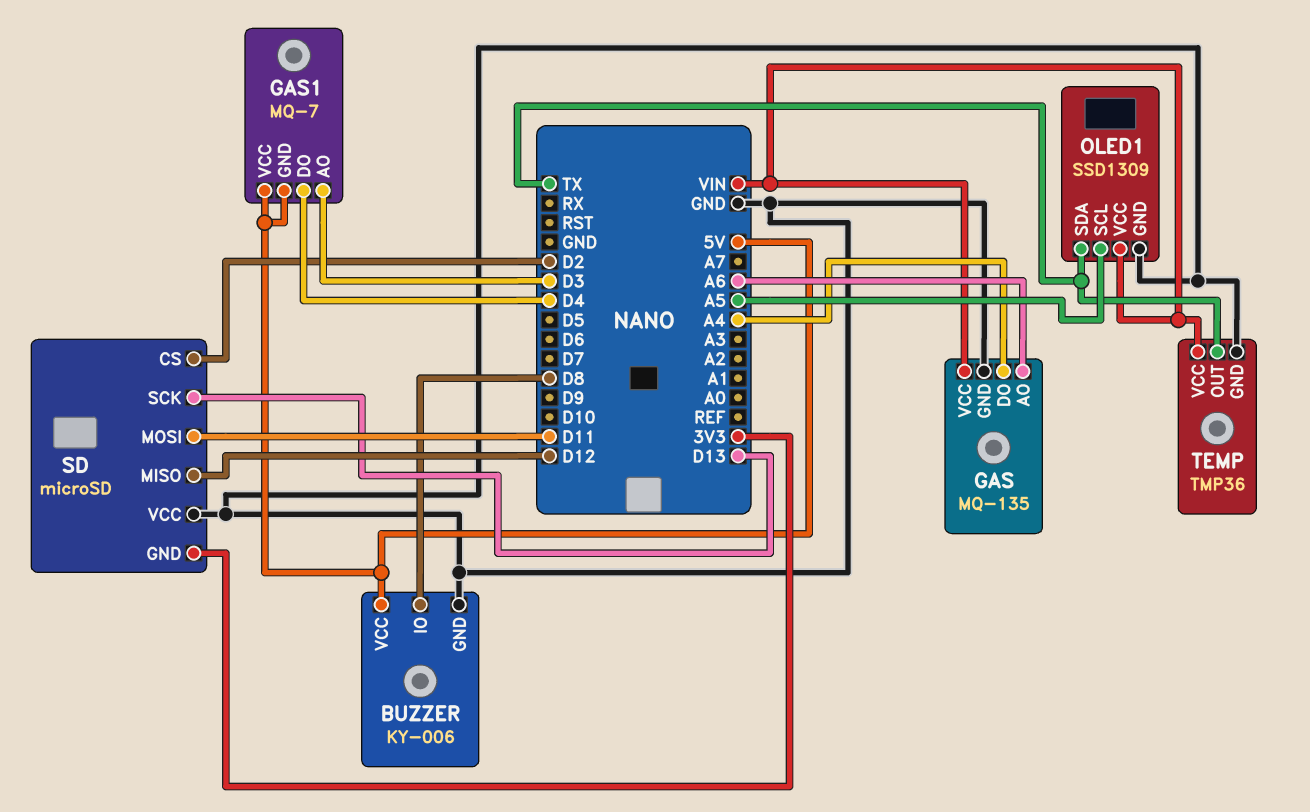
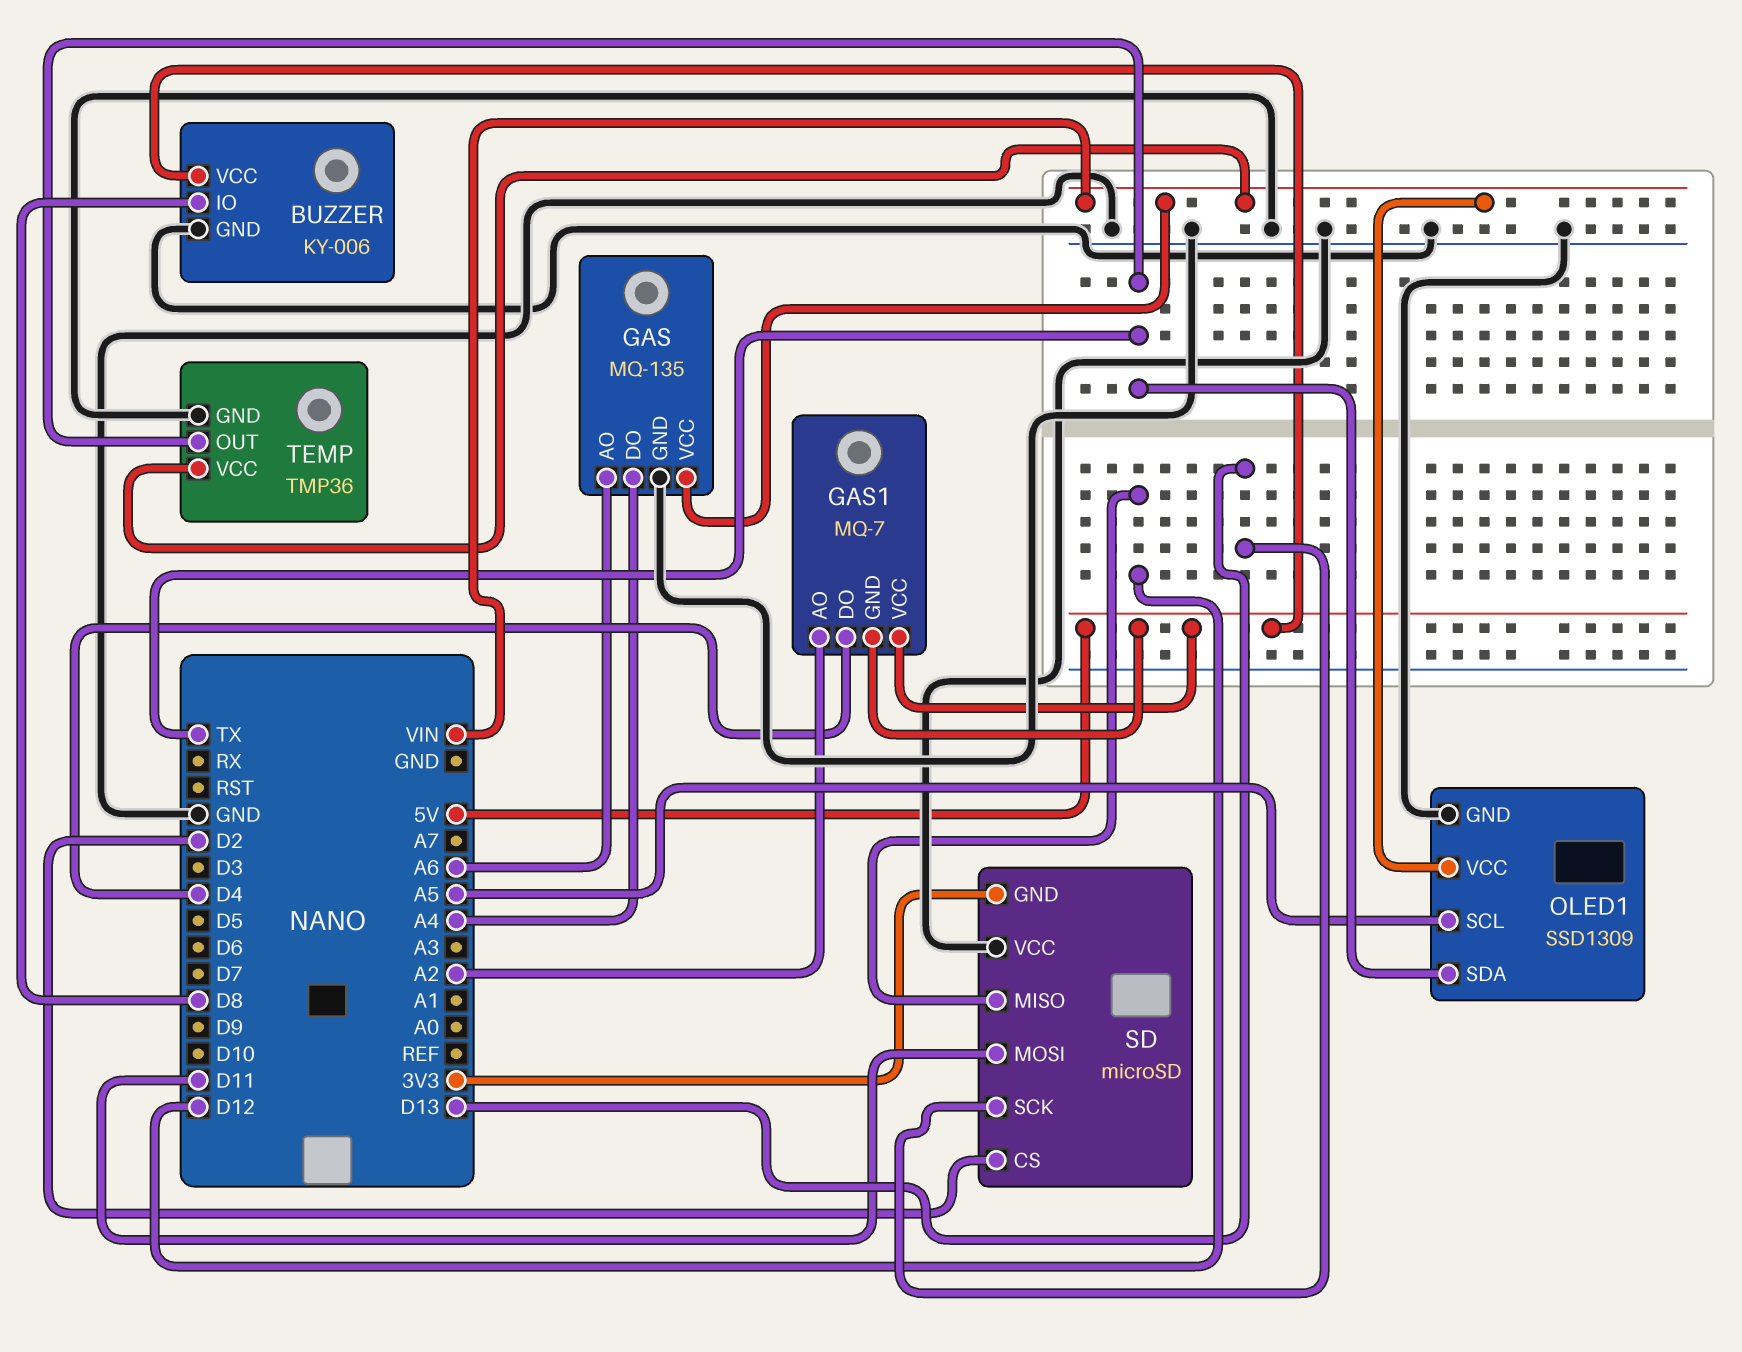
GAS1 pin AO: D3 -> A2

